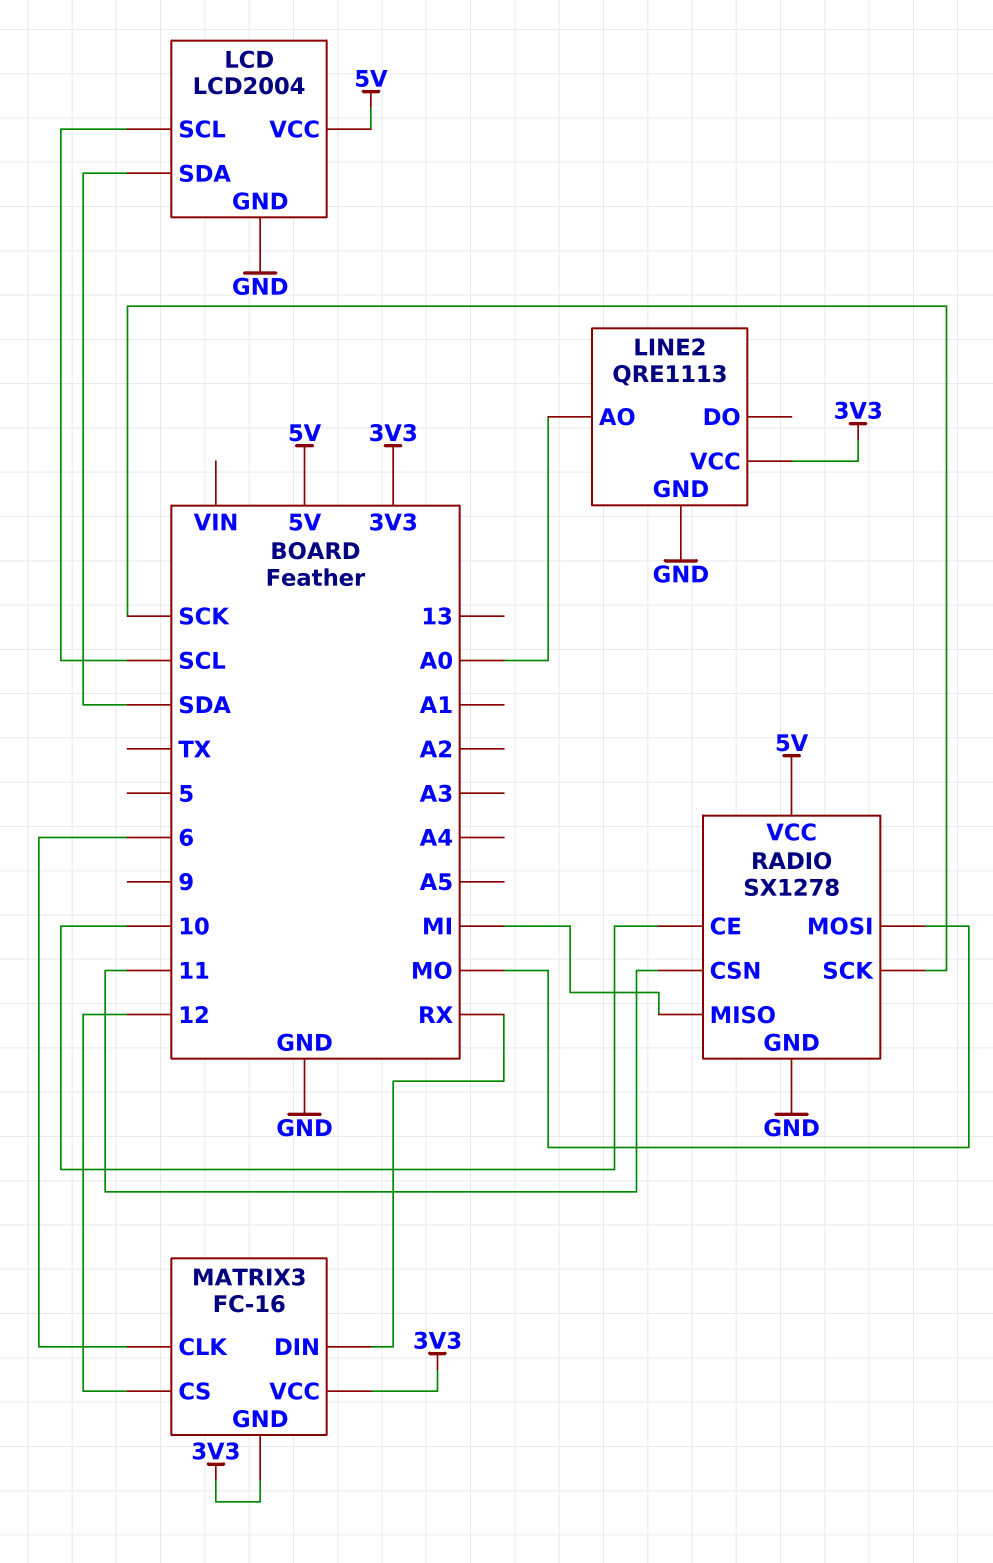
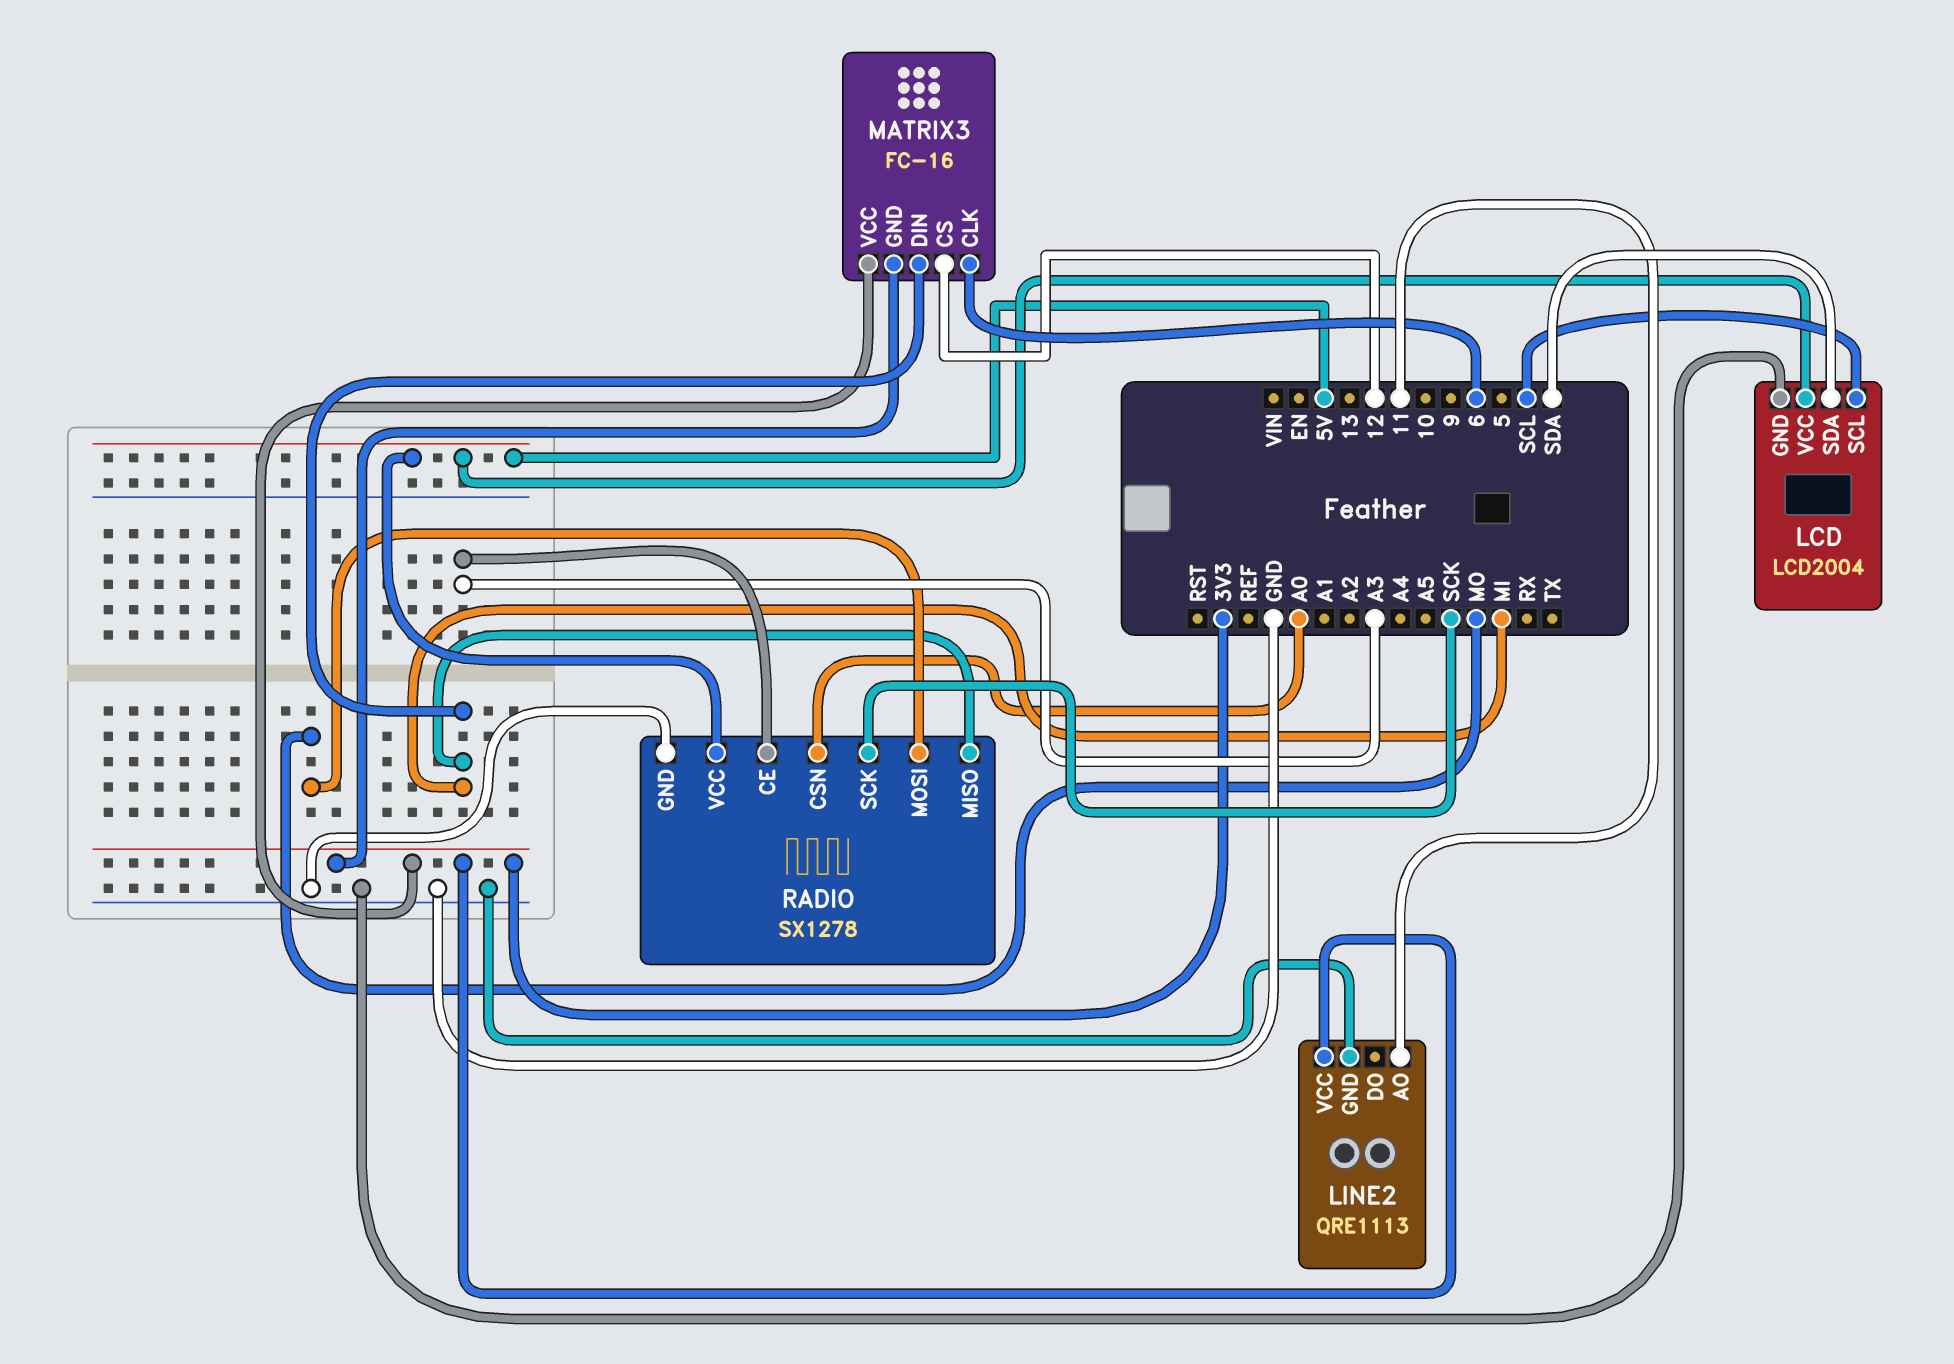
LINE2 pin AO: A0 -> 11
MATRIX3 pin DIN: RX -> MI
RADIO pin CE: 10 -> A3
RADIO pin CSN: 11 -> A0

